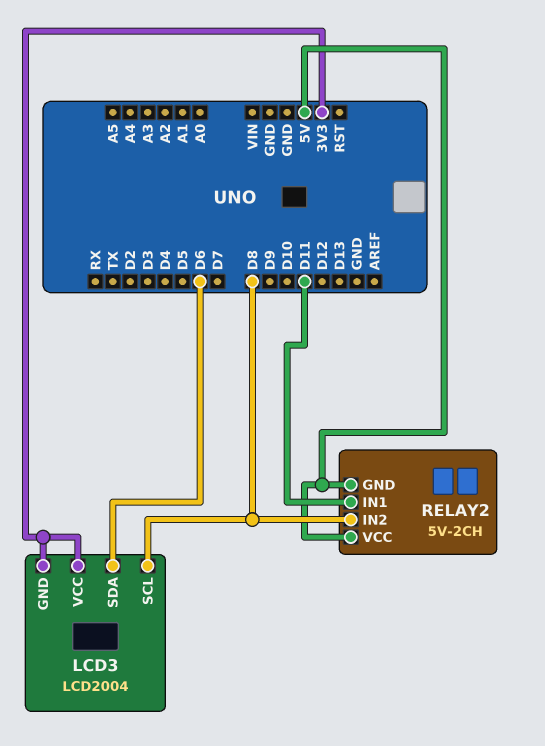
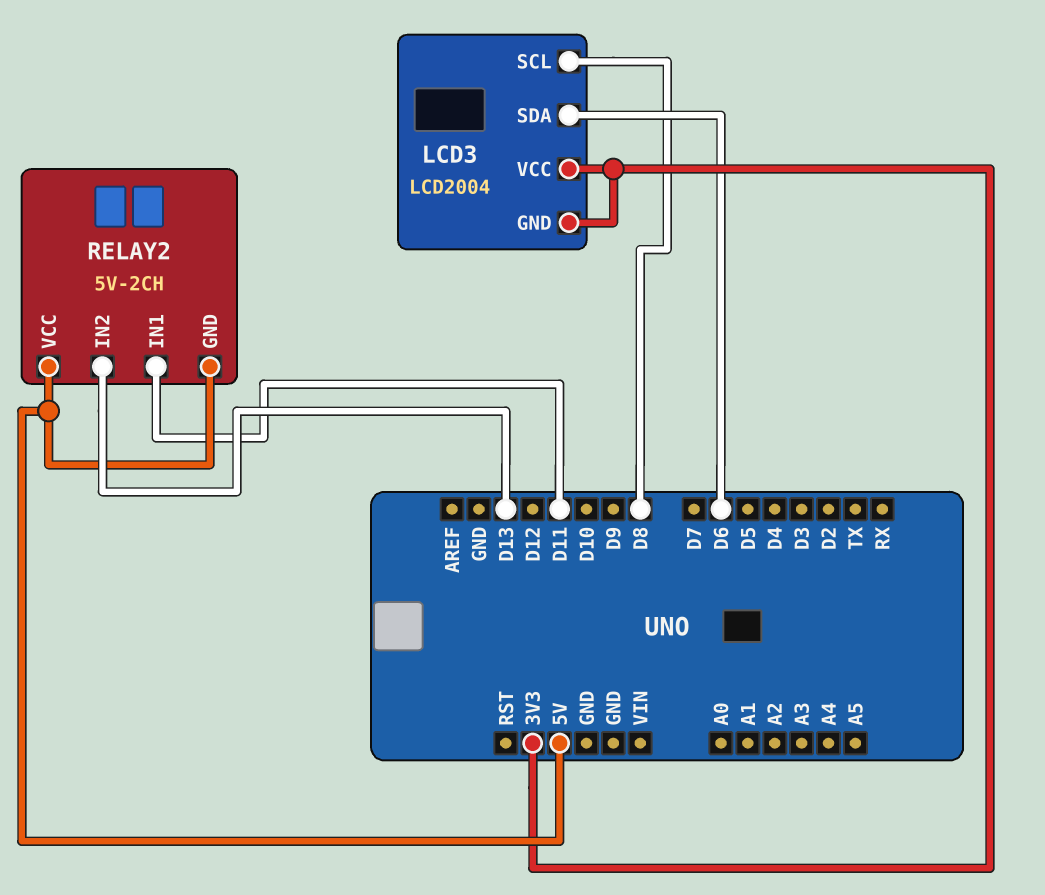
RELAY2 pin IN2: D8 -> D13

